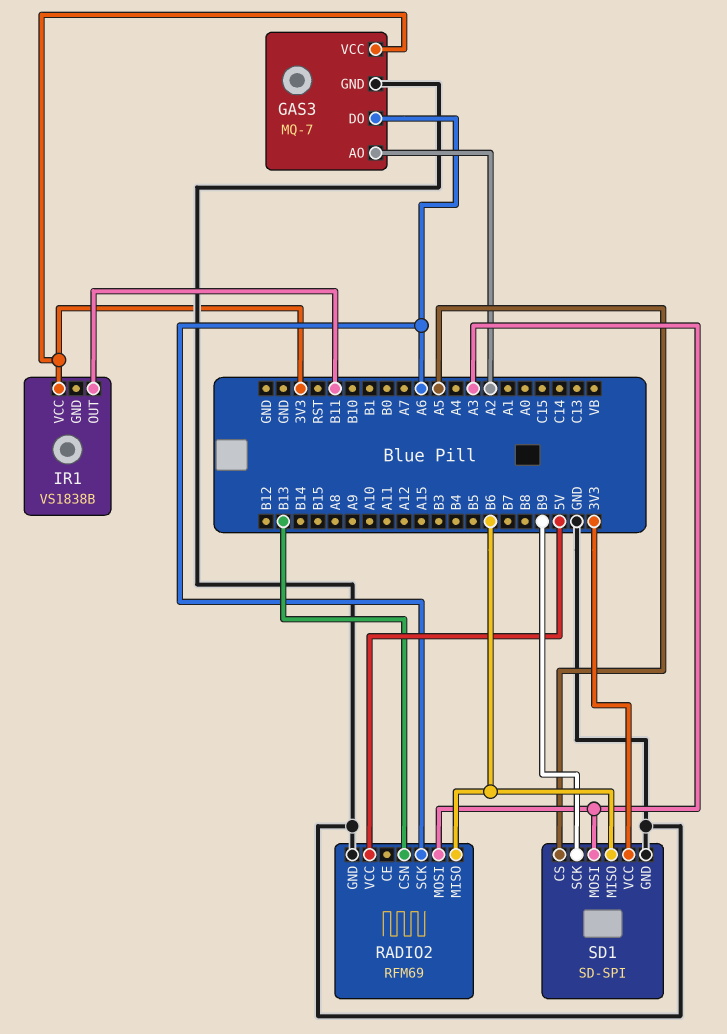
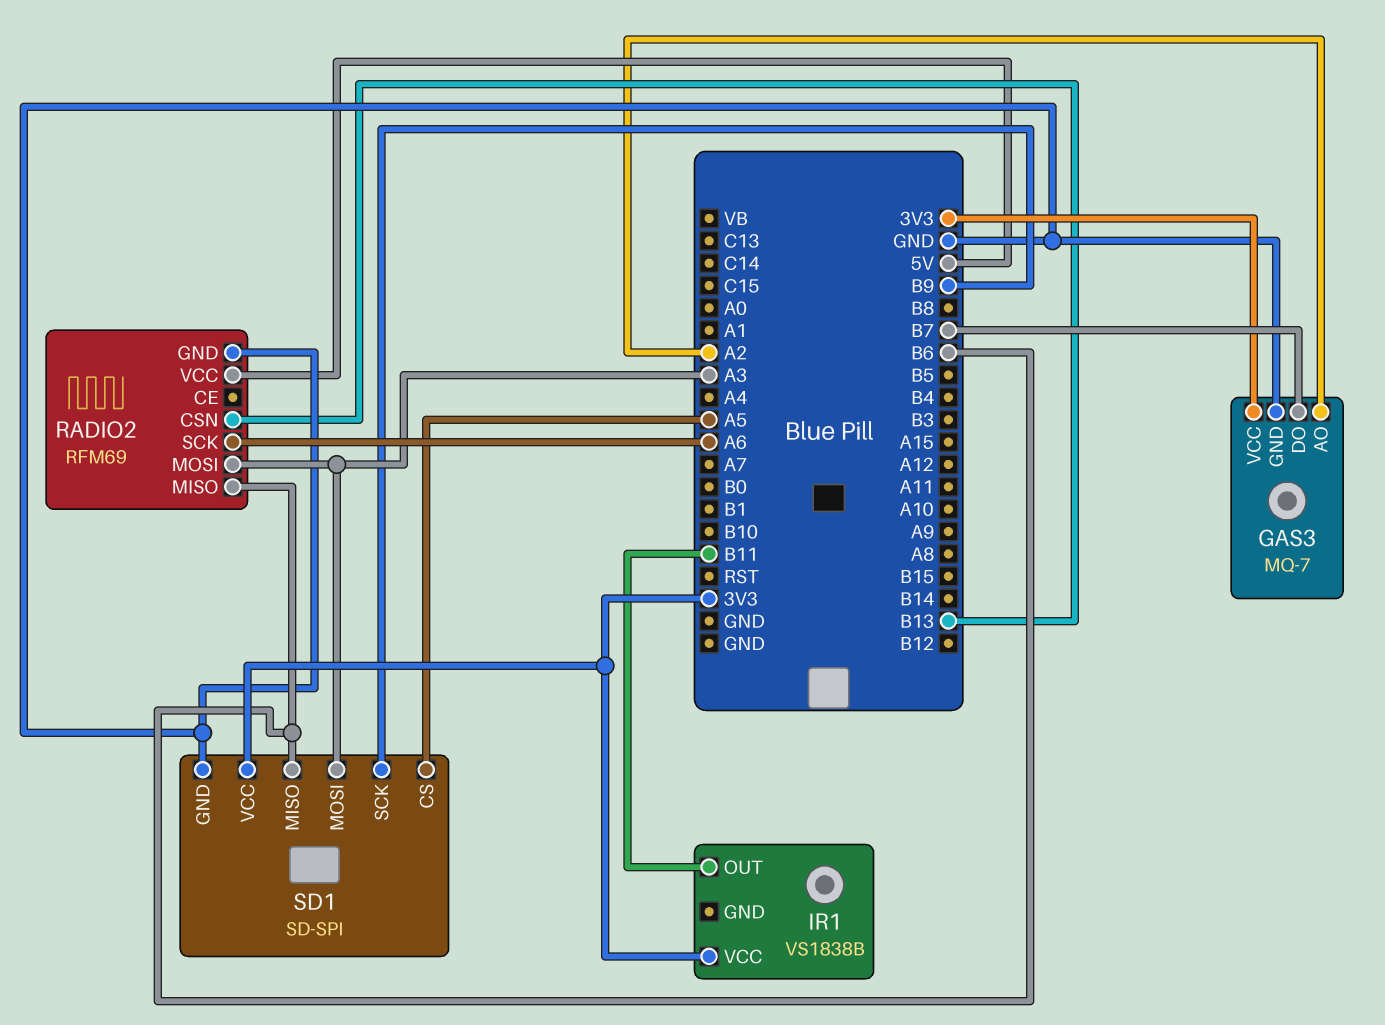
GAS3 pin DO: A6 -> B7

